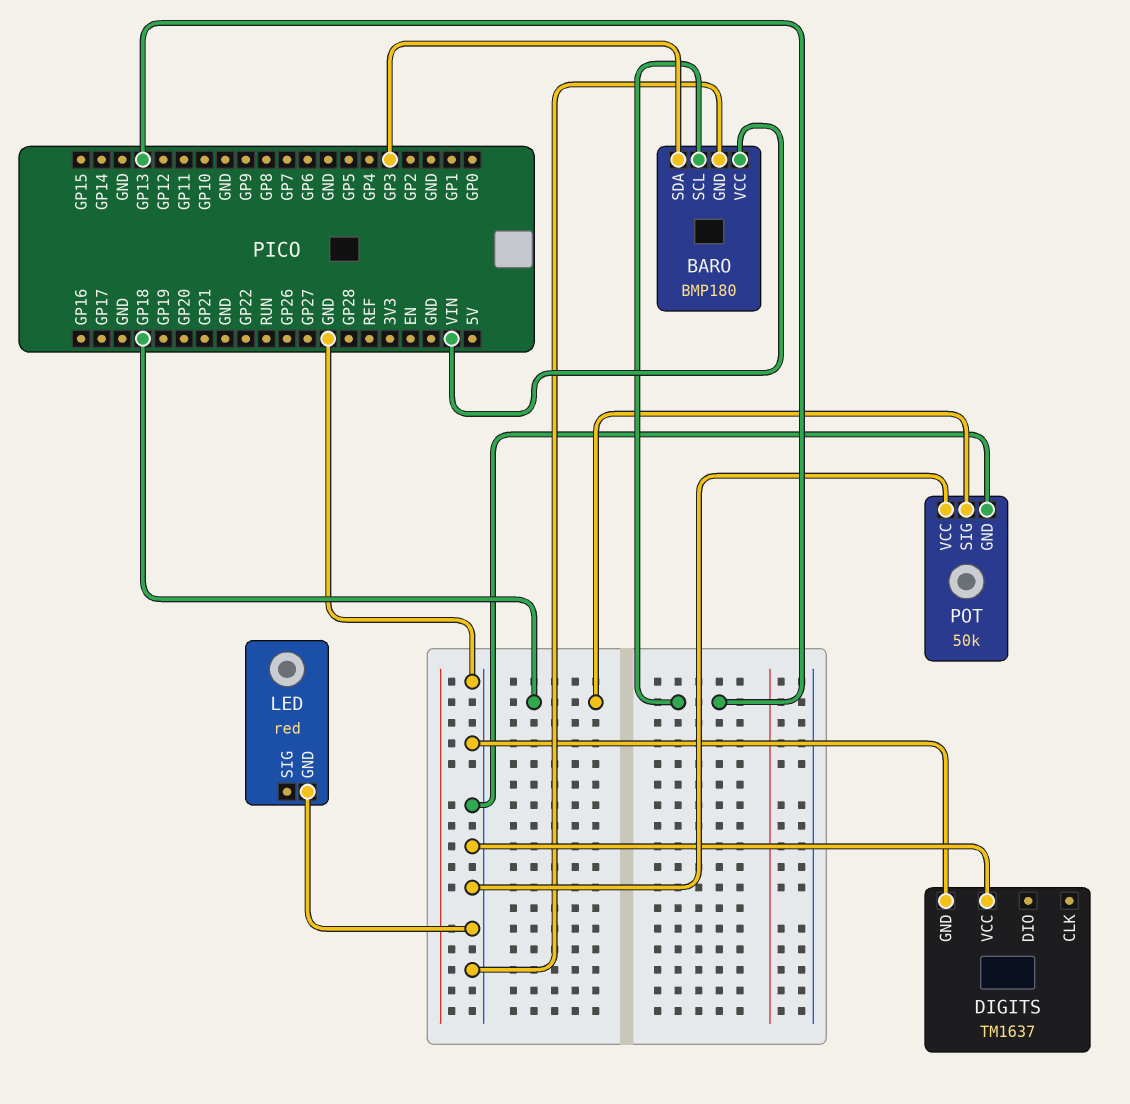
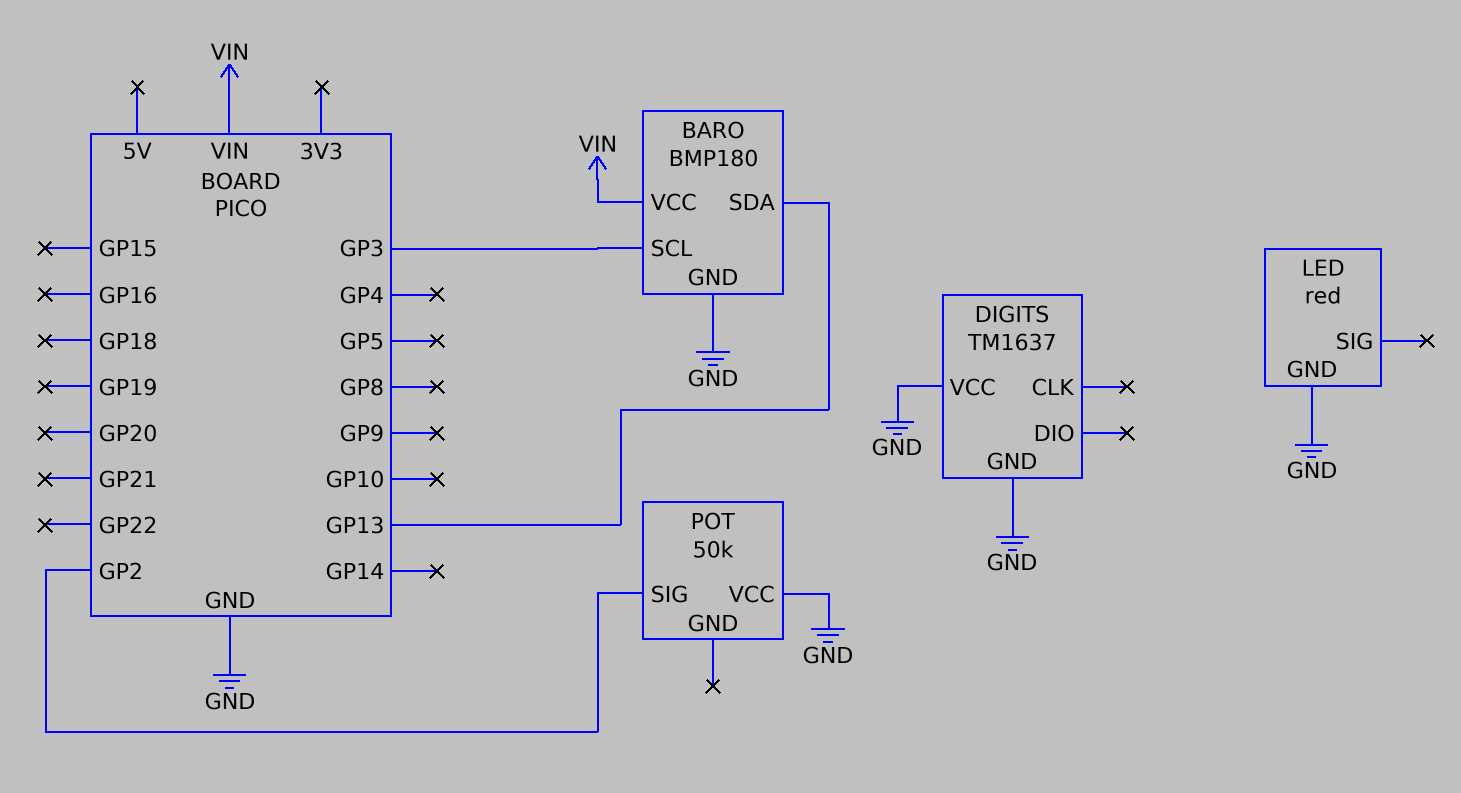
BARO pin SCL: GP13 -> GP3
BARO pin SDA: GP3 -> GP13
POT pin GND: GND -> none
POT pin SIG: GP18 -> GP2

